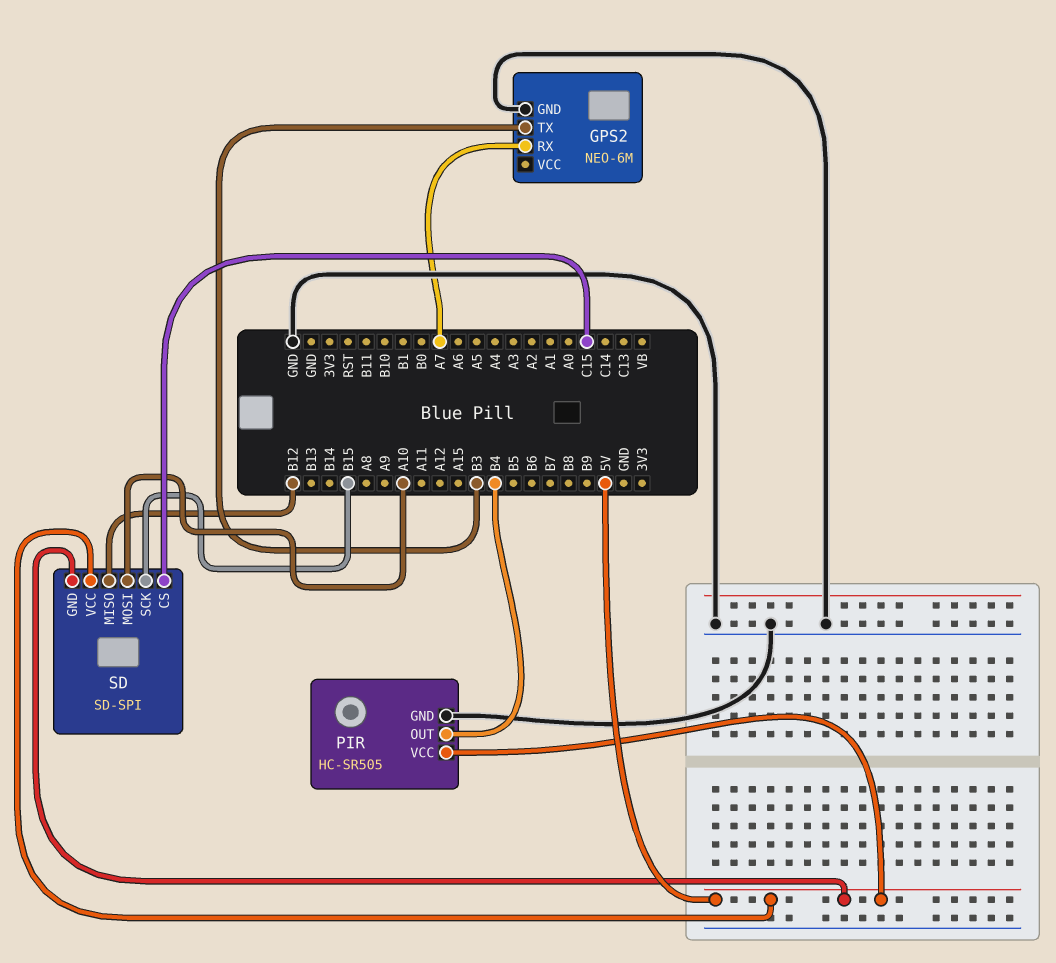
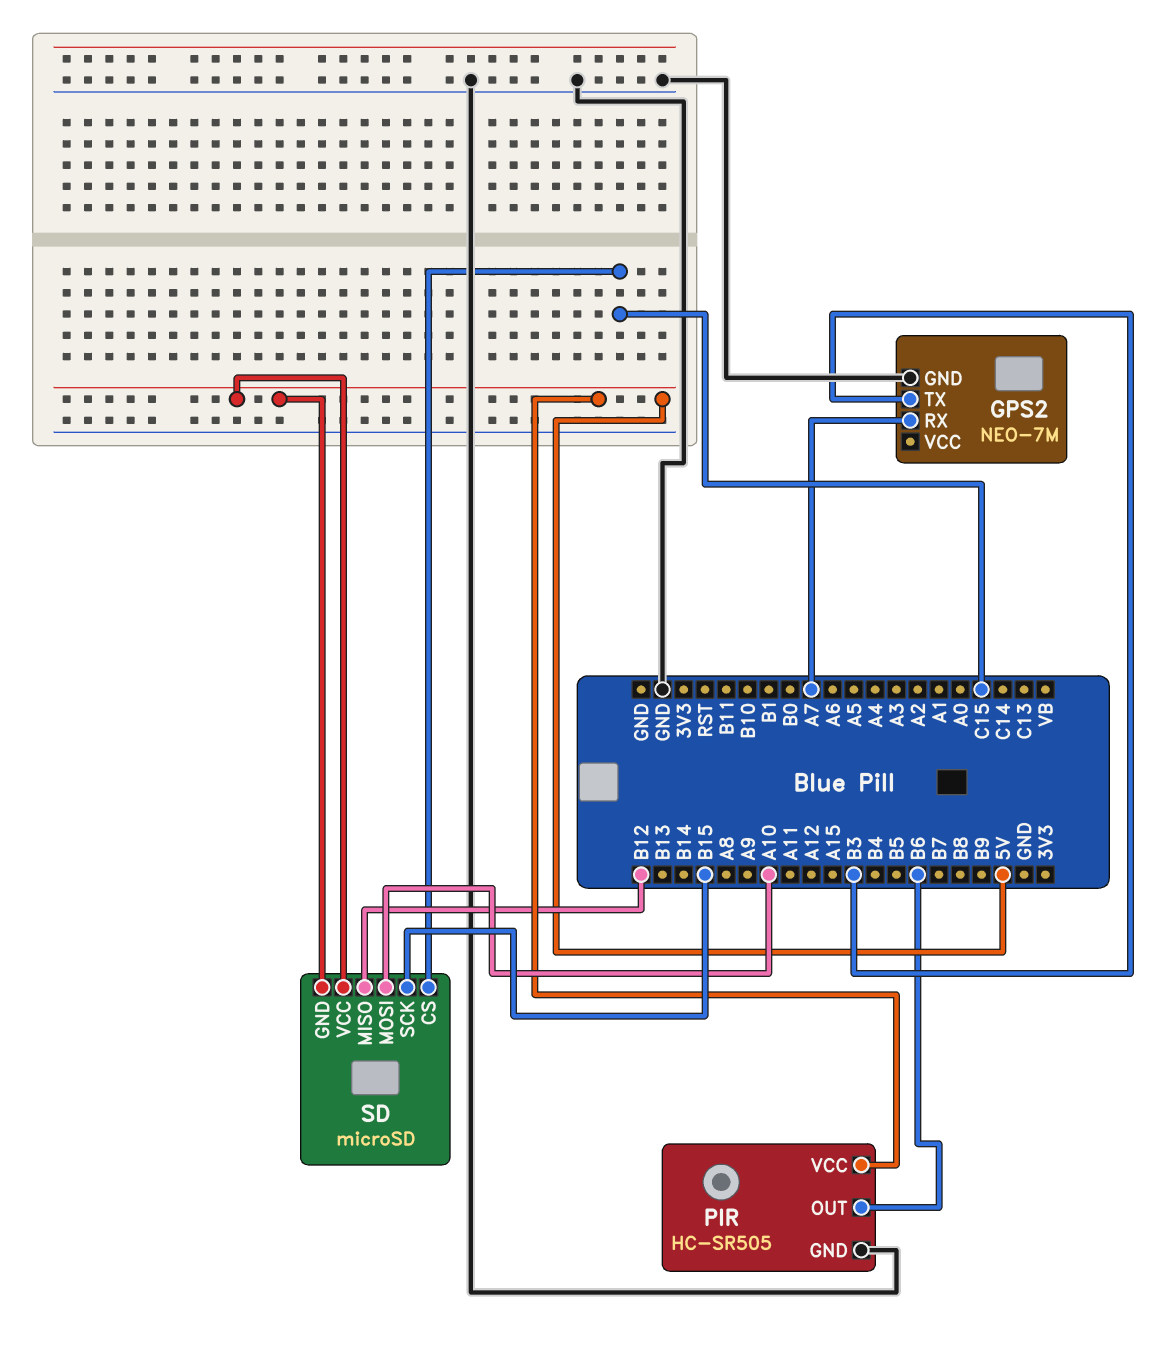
GPS2: NEO-6M -> NEO-7M
PIR pin OUT: B4 -> B6
SD: SD-SPI -> microSD

